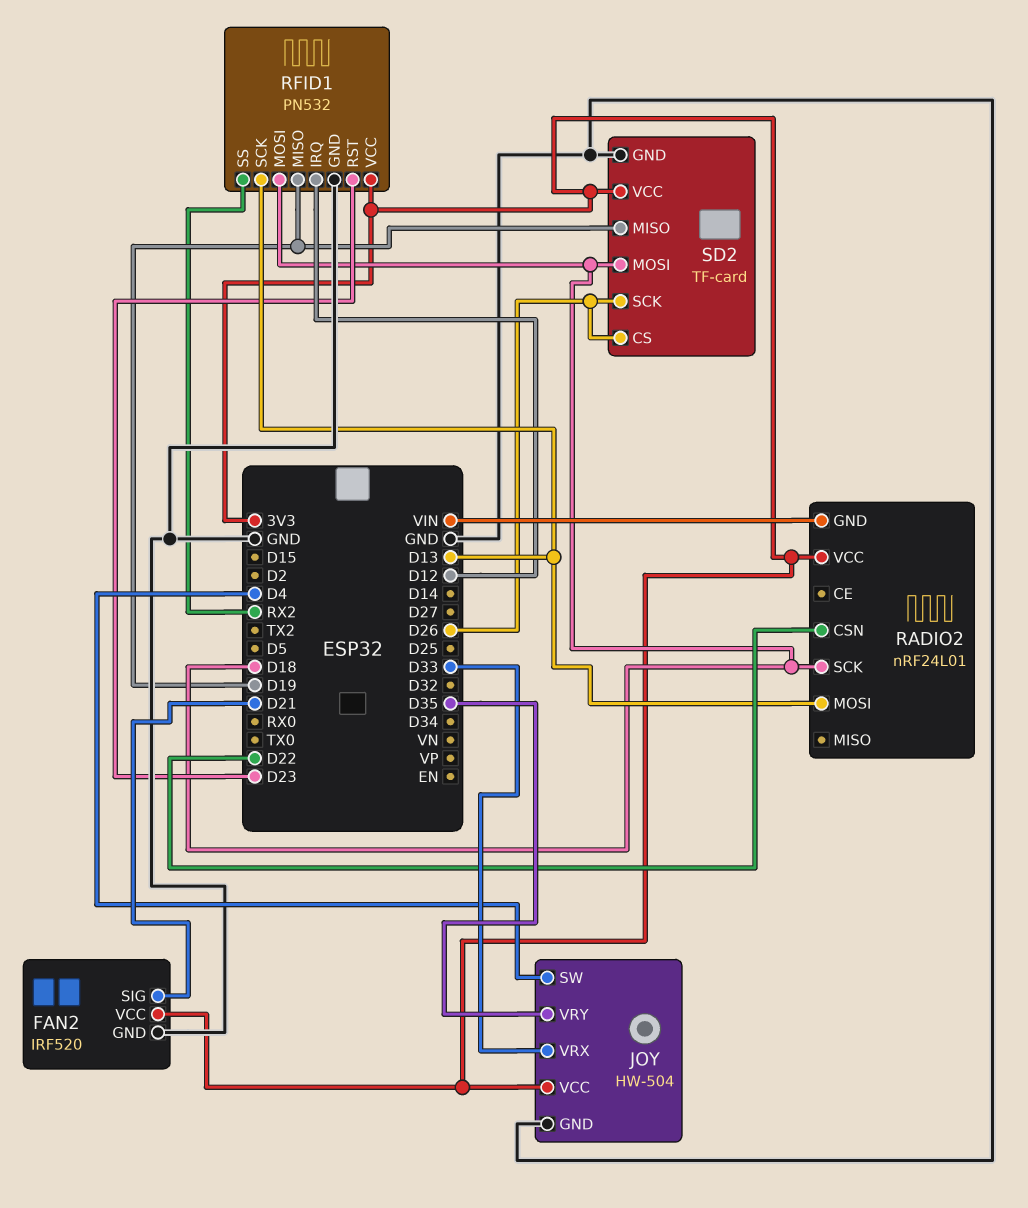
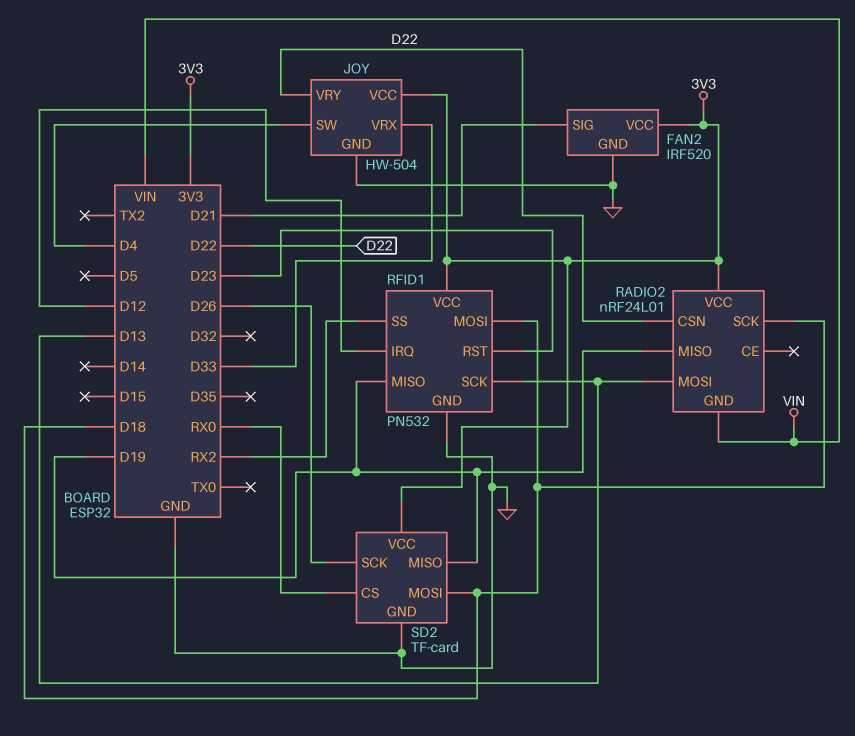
JOY pin VRY: D35 -> D22
RADIO2 pin MISO: none -> D19
SD2 pin CS: D26 -> RX0

